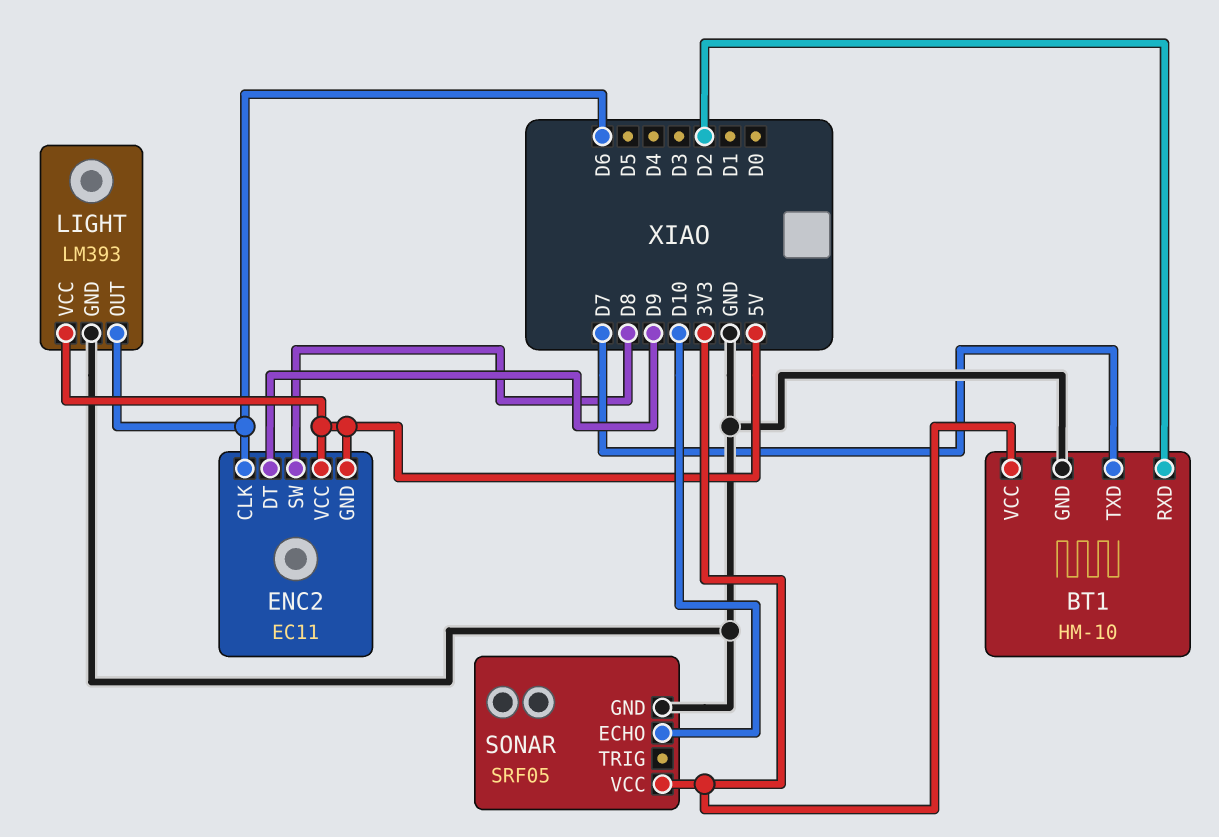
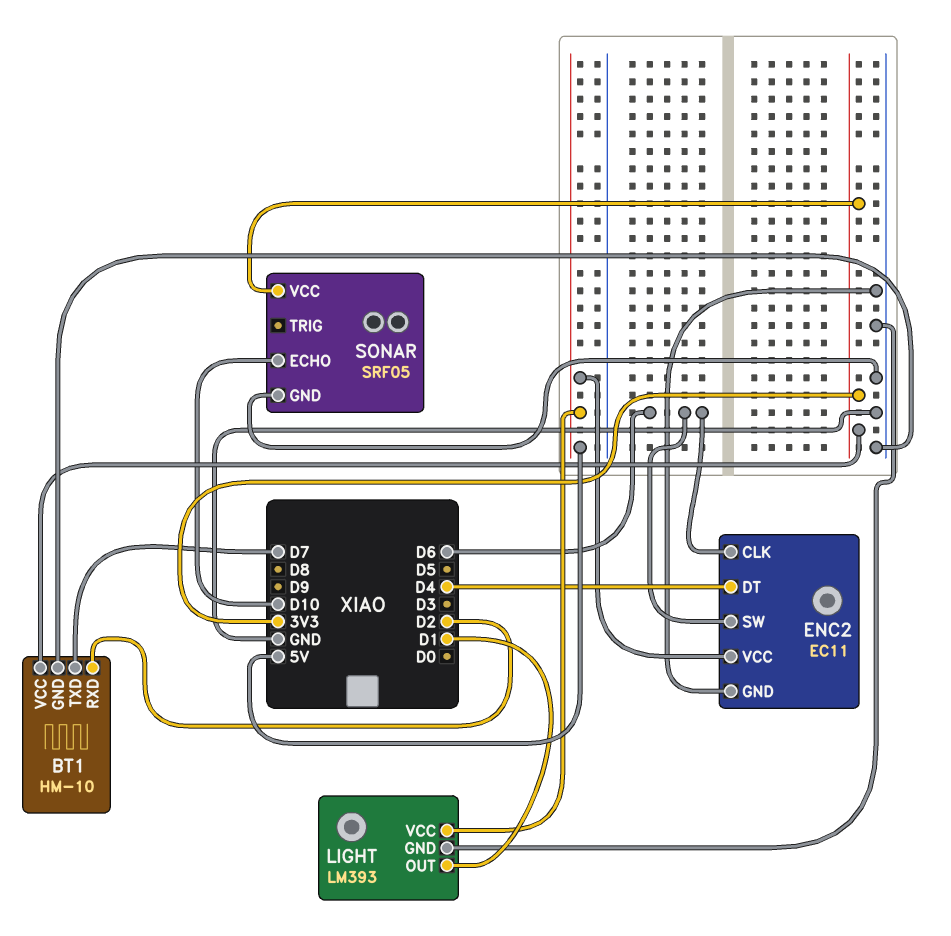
ENC2 pin DT: D9 -> D4
ENC2 pin GND: 5V -> GND
ENC2 pin SW: D8 -> D6
LIGHT pin OUT: D6 -> D1

